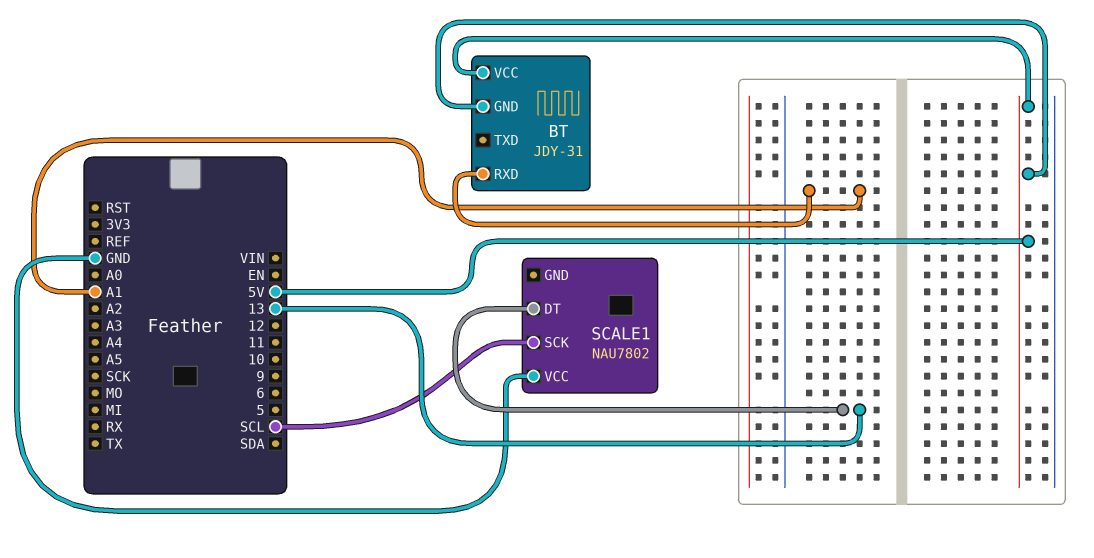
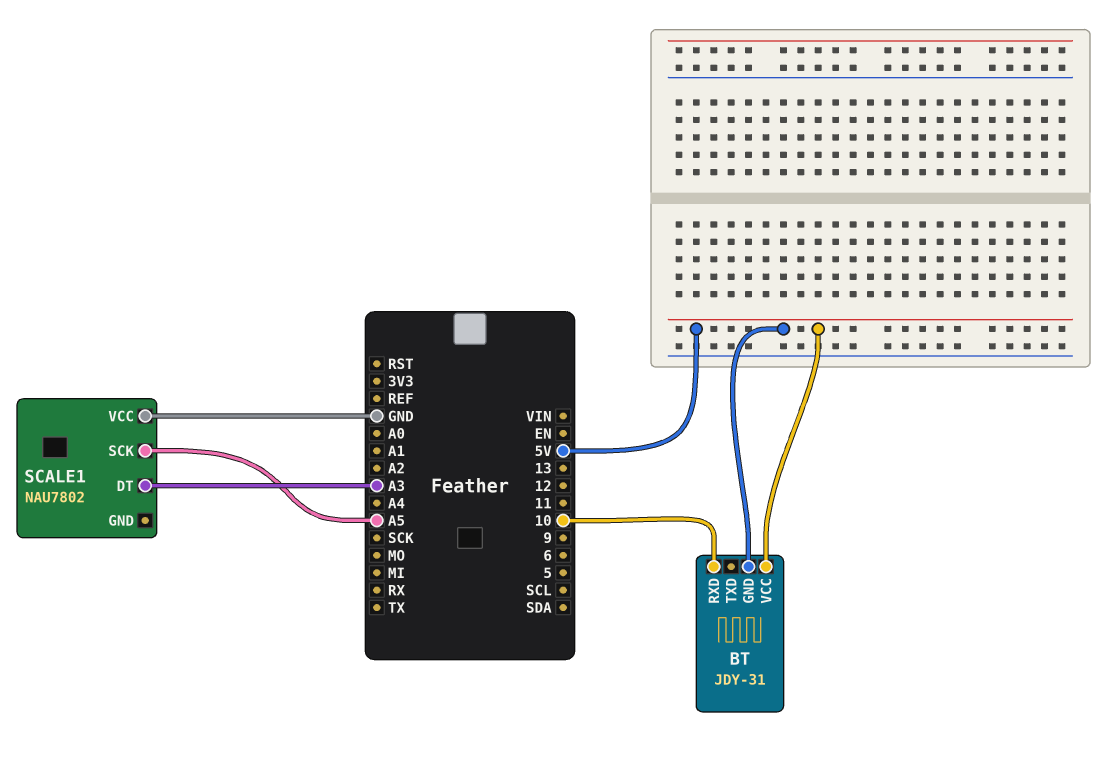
BT pin RXD: A1 -> 10
SCALE1 pin DT: 13 -> A3
SCALE1 pin SCK: SCL -> A5

